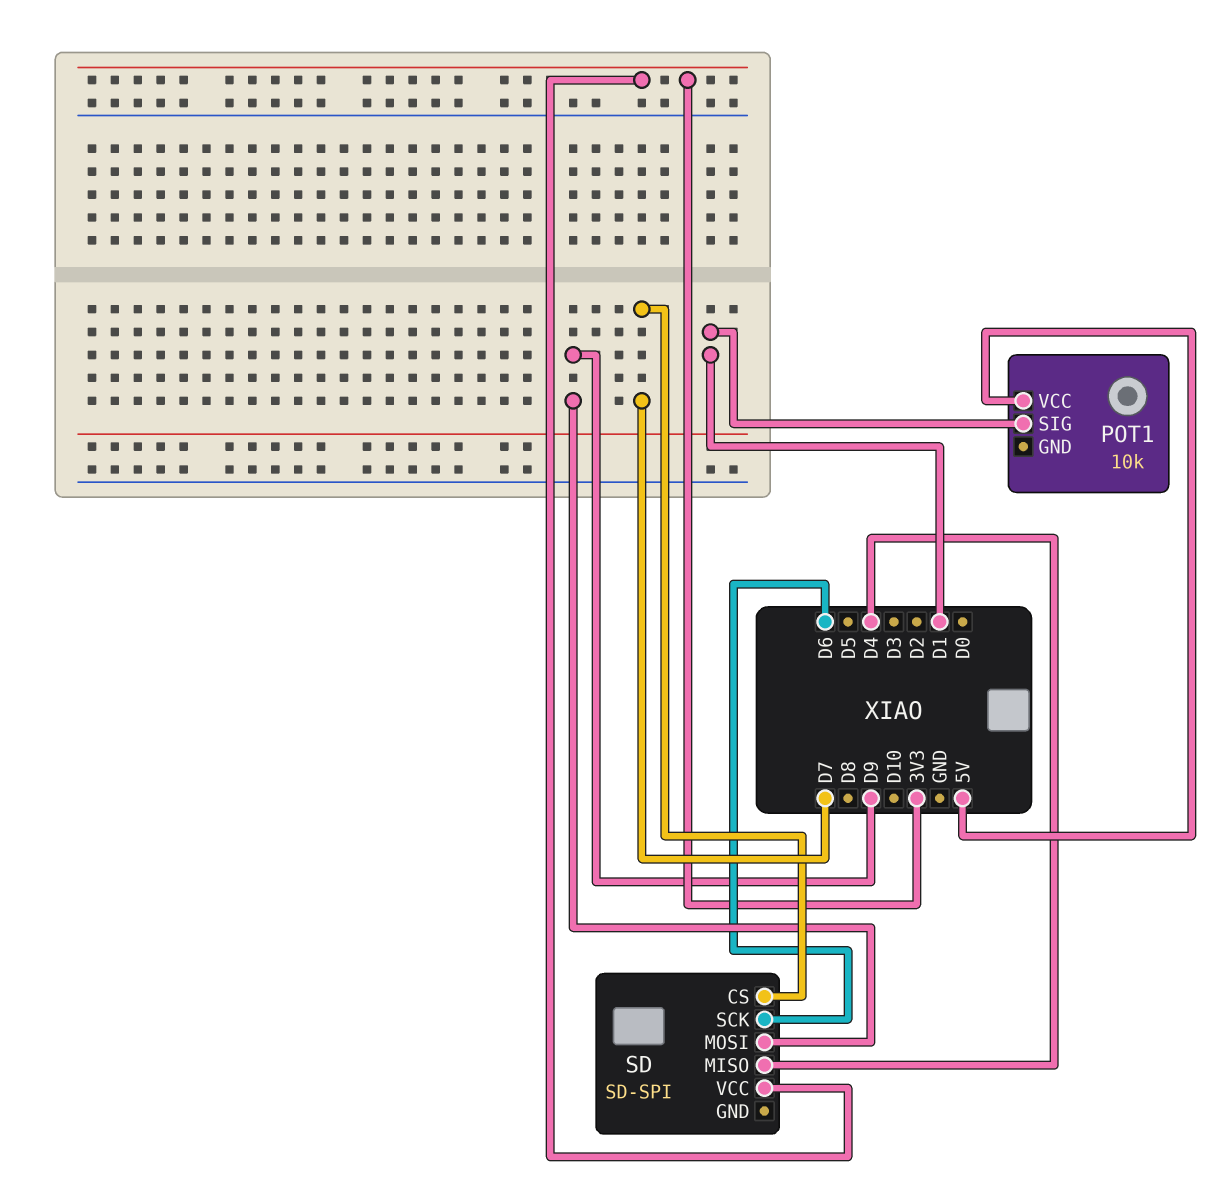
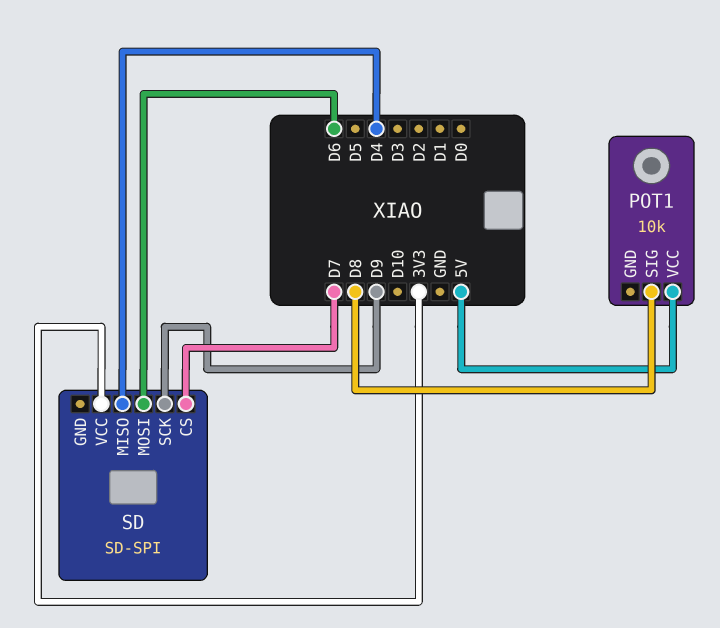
POT1 pin SIG: D1 -> D8
SD pin MOSI: D9 -> D6
SD pin SCK: D6 -> D9

